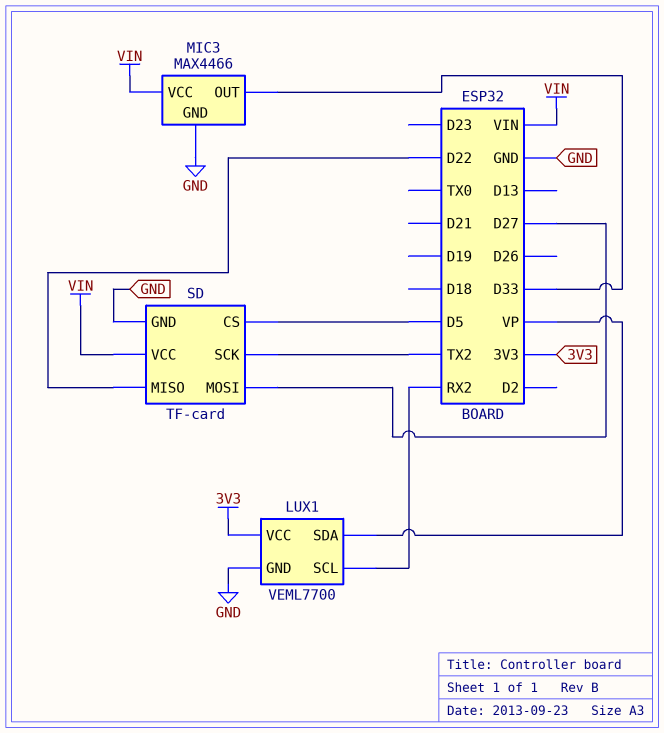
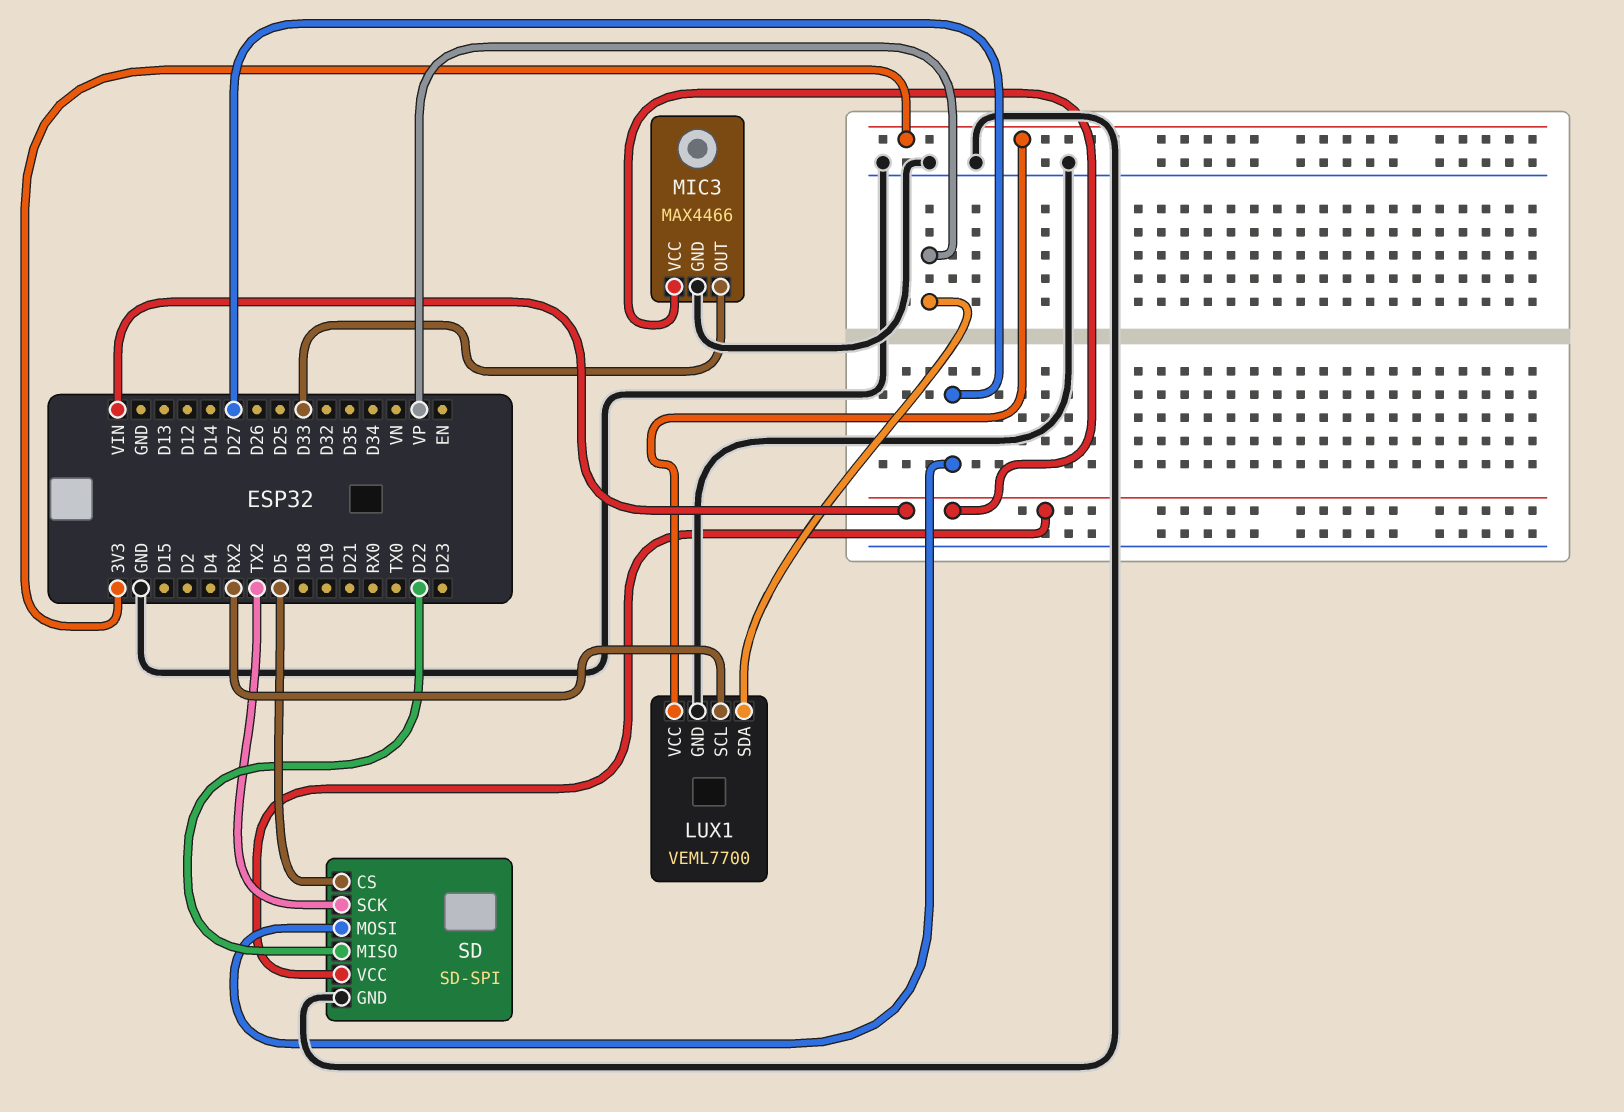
SD: TF-card -> SD-SPI

